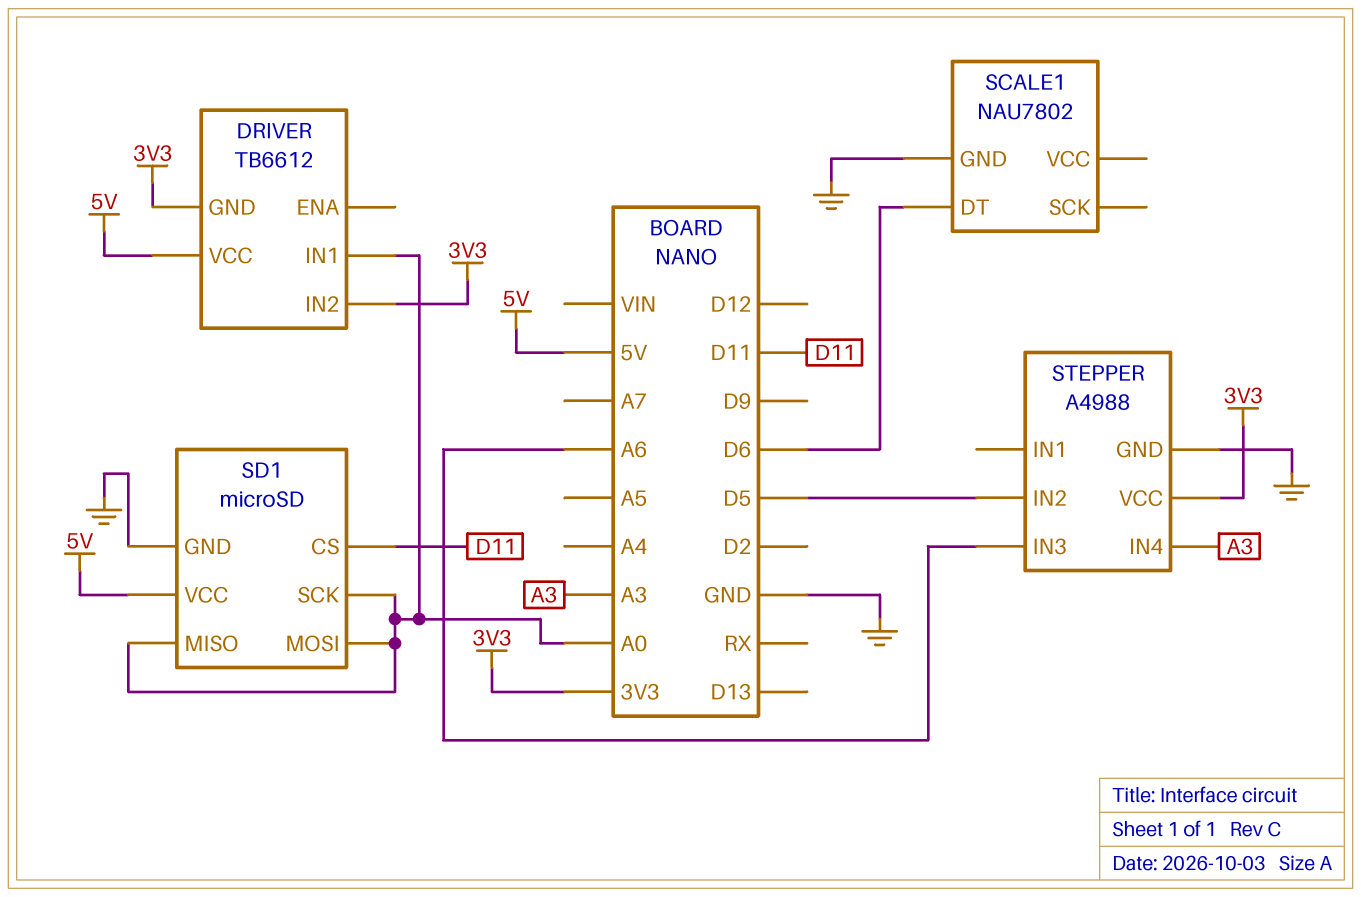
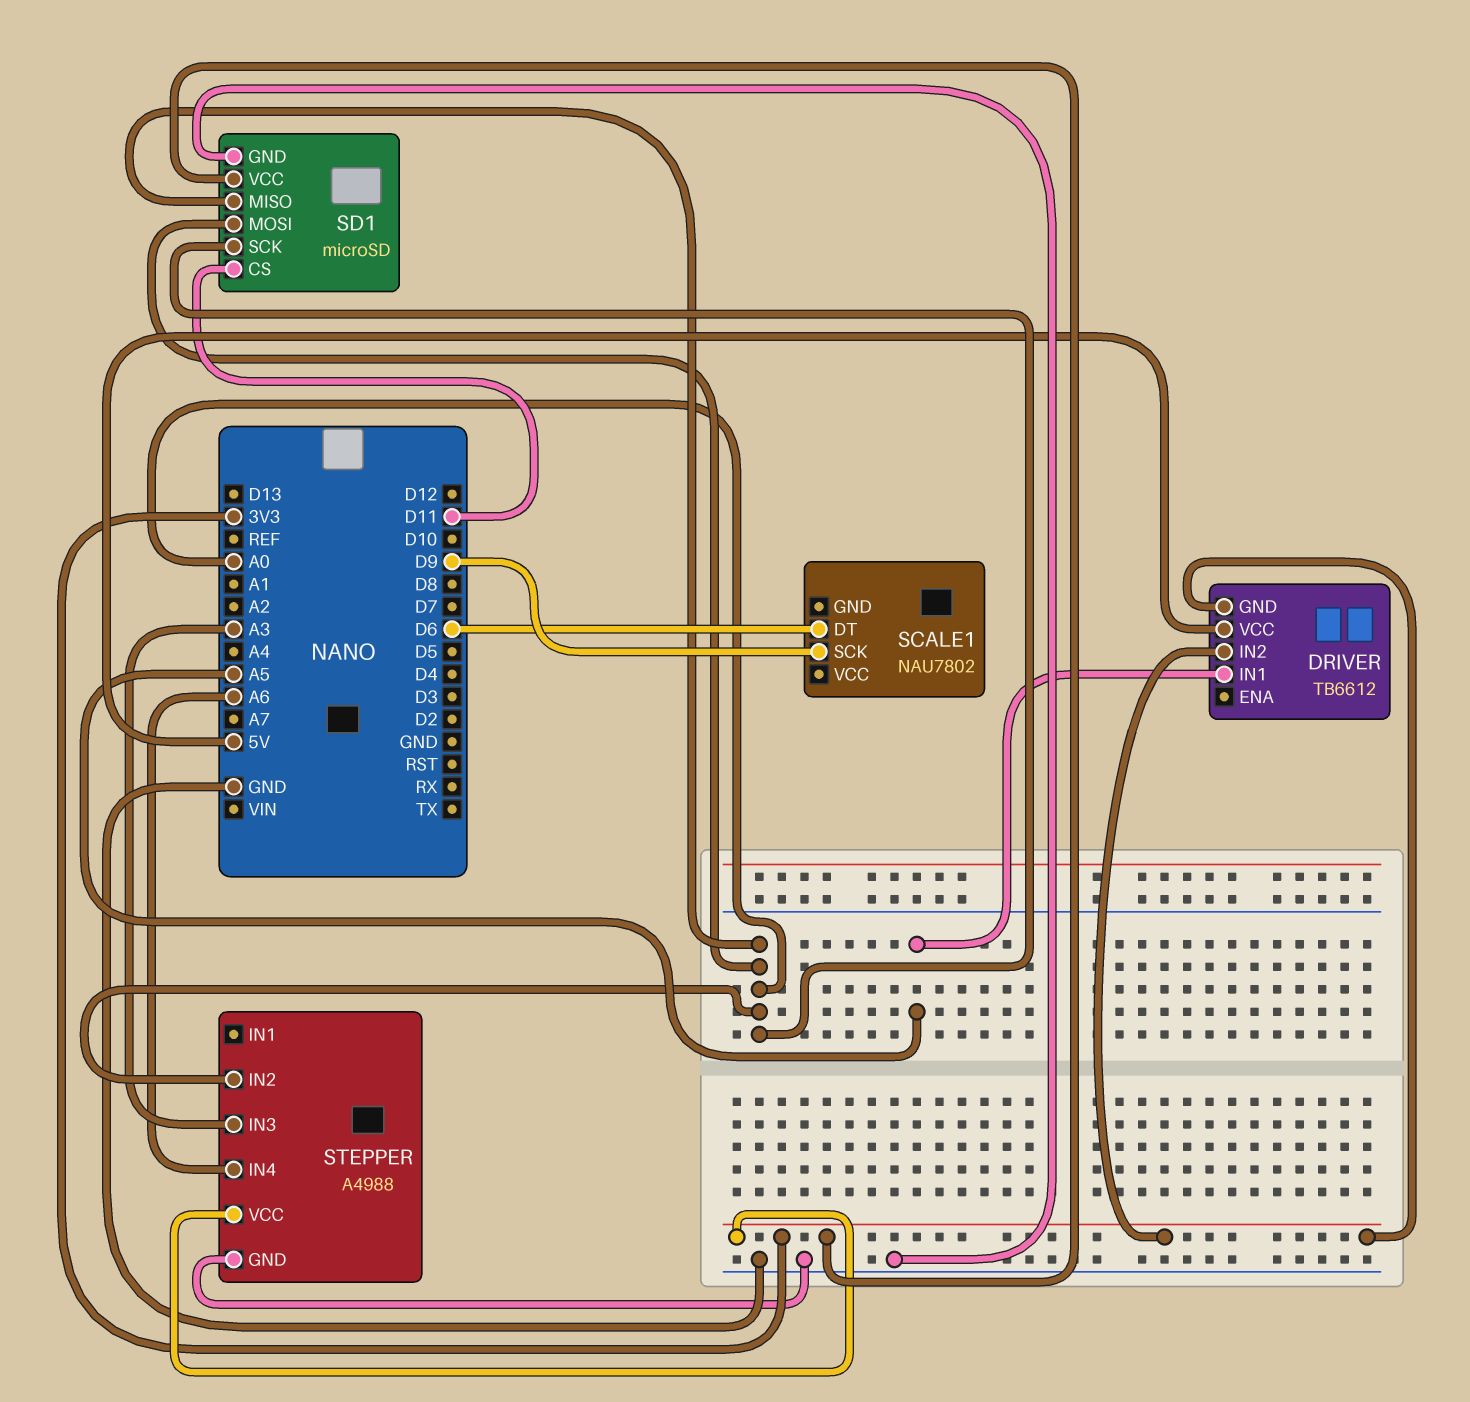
DRIVER pin IN1: A0 -> A5
SCALE1 pin GND: GND -> none
SCALE1 pin SCK: none -> D9
SD1 pin VCC: 5V -> 3V3
STEPPER pin IN2: D5 -> A0
STEPPER pin IN3: A6 -> A3
STEPPER pin IN4: A3 -> A6

